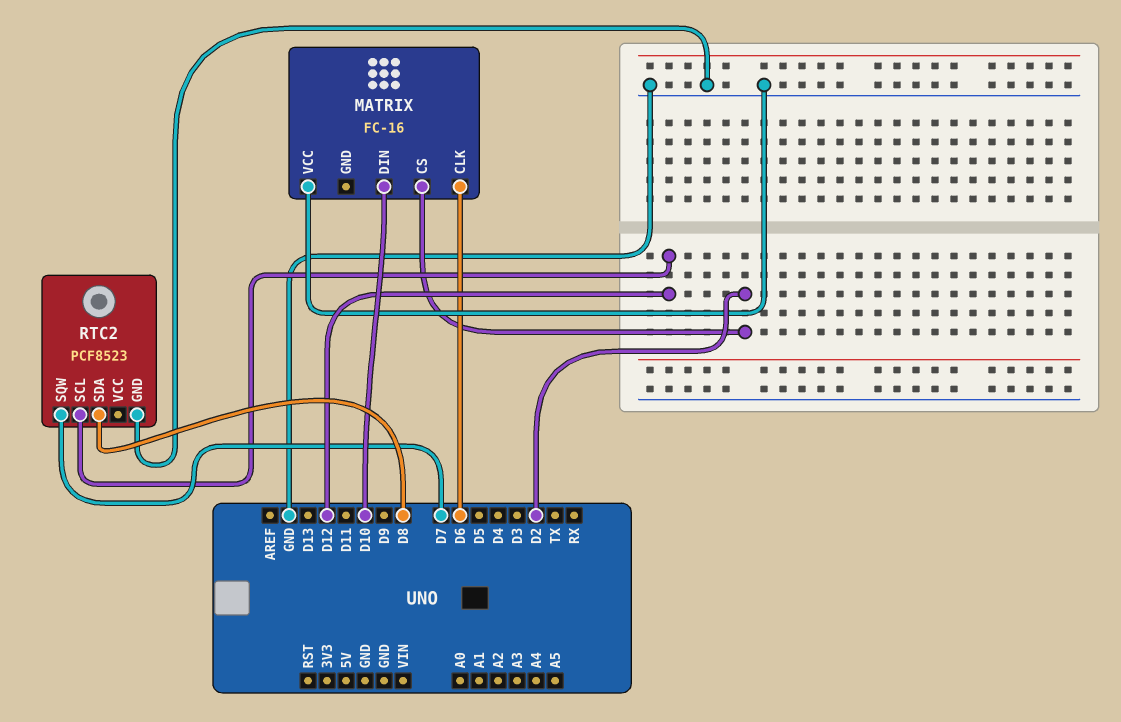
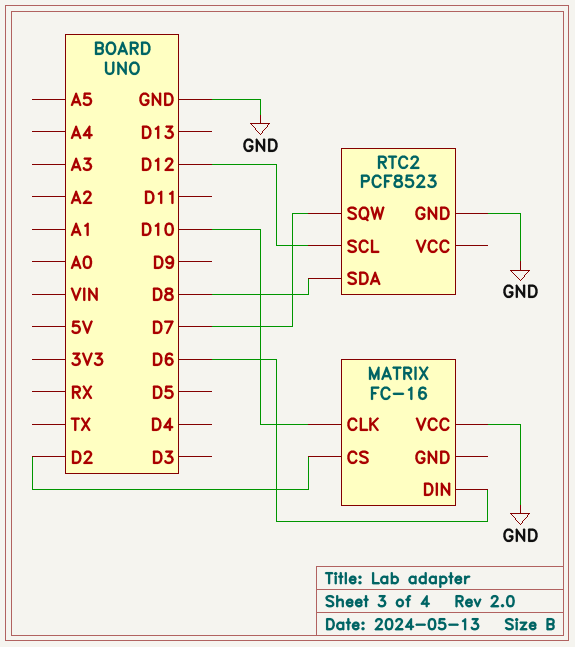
MATRIX pin CLK: D6 -> D10
MATRIX pin DIN: D10 -> D6

